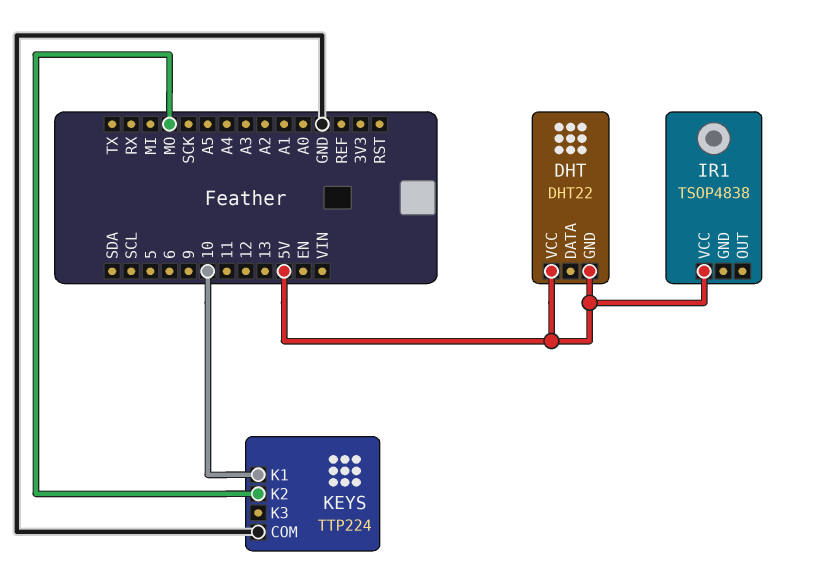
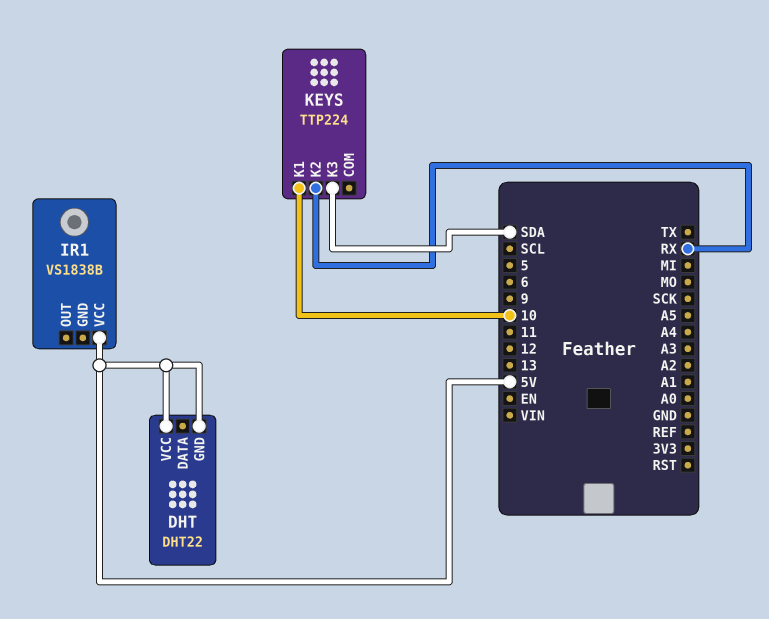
IR1: TSOP4838 -> VS1838B
KEYS pin COM: GND -> none
KEYS pin K2: MO -> RX
KEYS pin K3: none -> SDA

